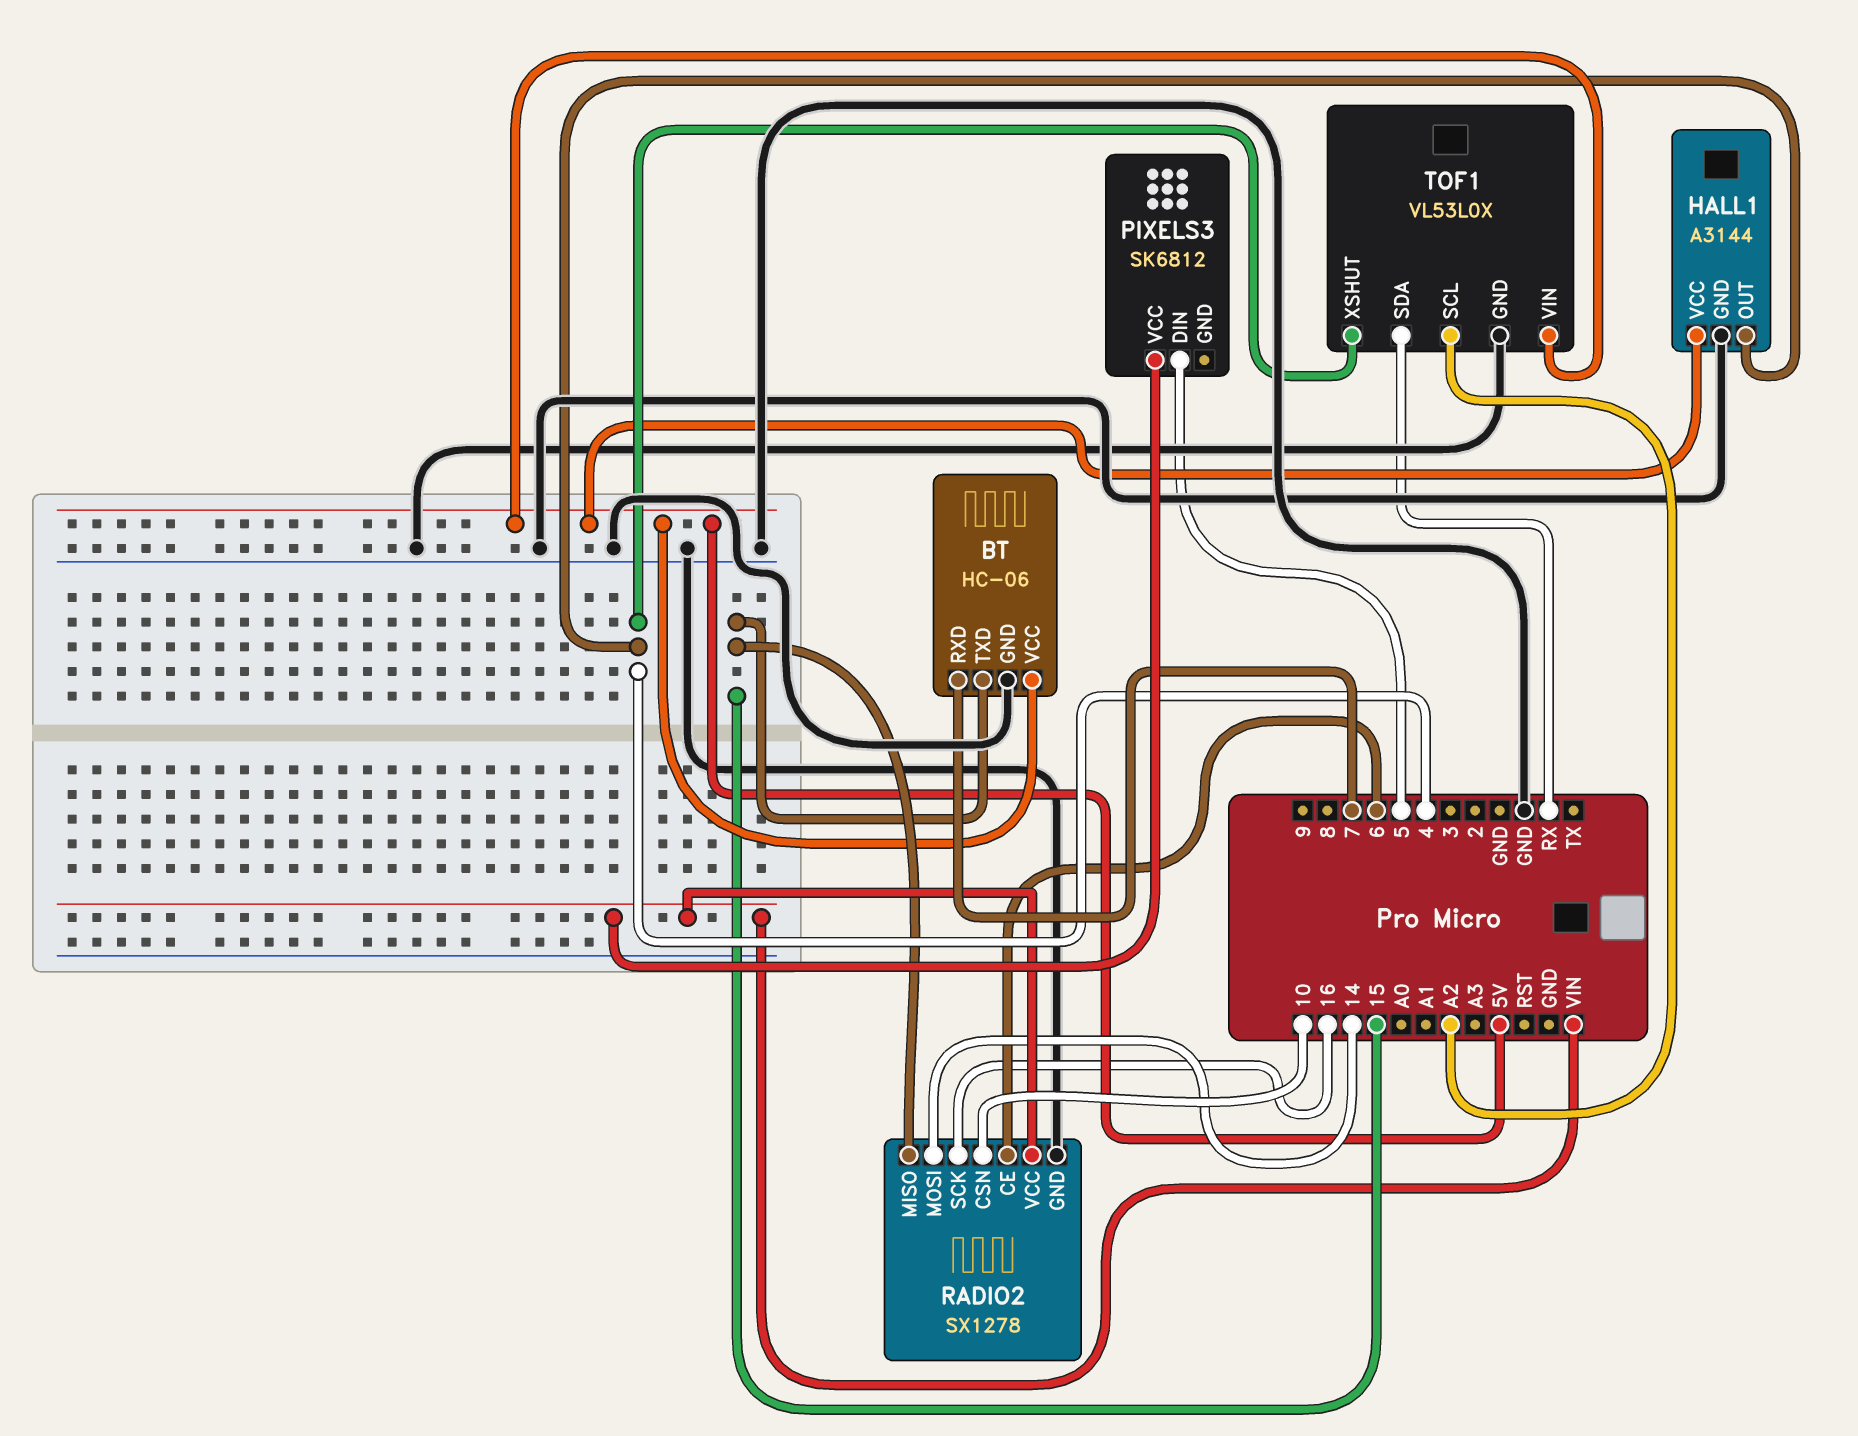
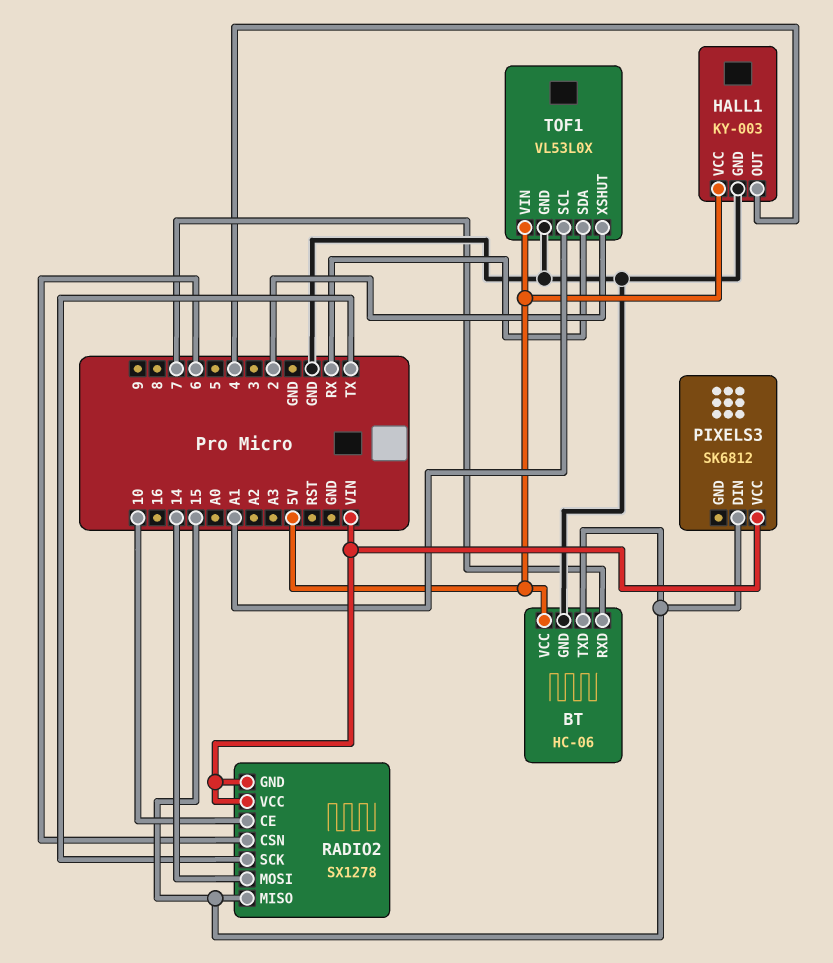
HALL1: A3144 -> KY-003
PIXELS3 pin DIN: 5 -> 15
RADIO2 pin CE: 6 -> 10
RADIO2 pin CSN: 10 -> 6
RADIO2 pin GND: GND -> VIN
RADIO2 pin SCK: 16 -> TX
TOF1 pin SCL: A2 -> A1
TOF1 pin XSHUT: 4 -> 2

